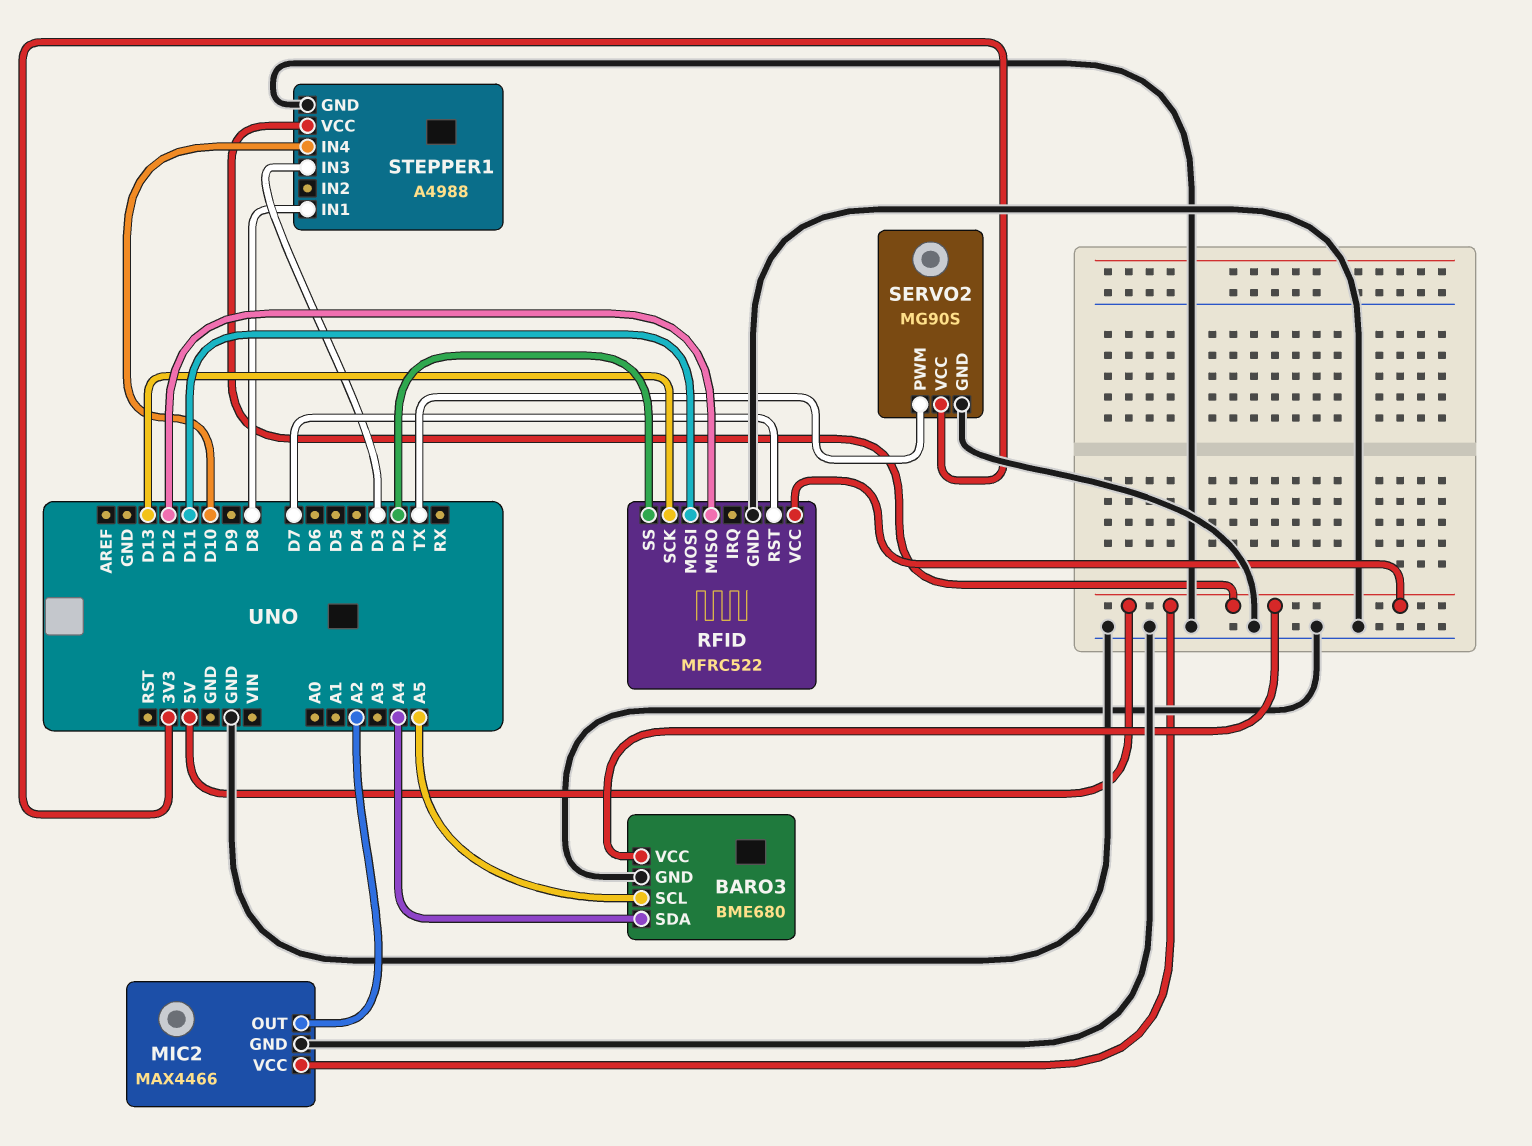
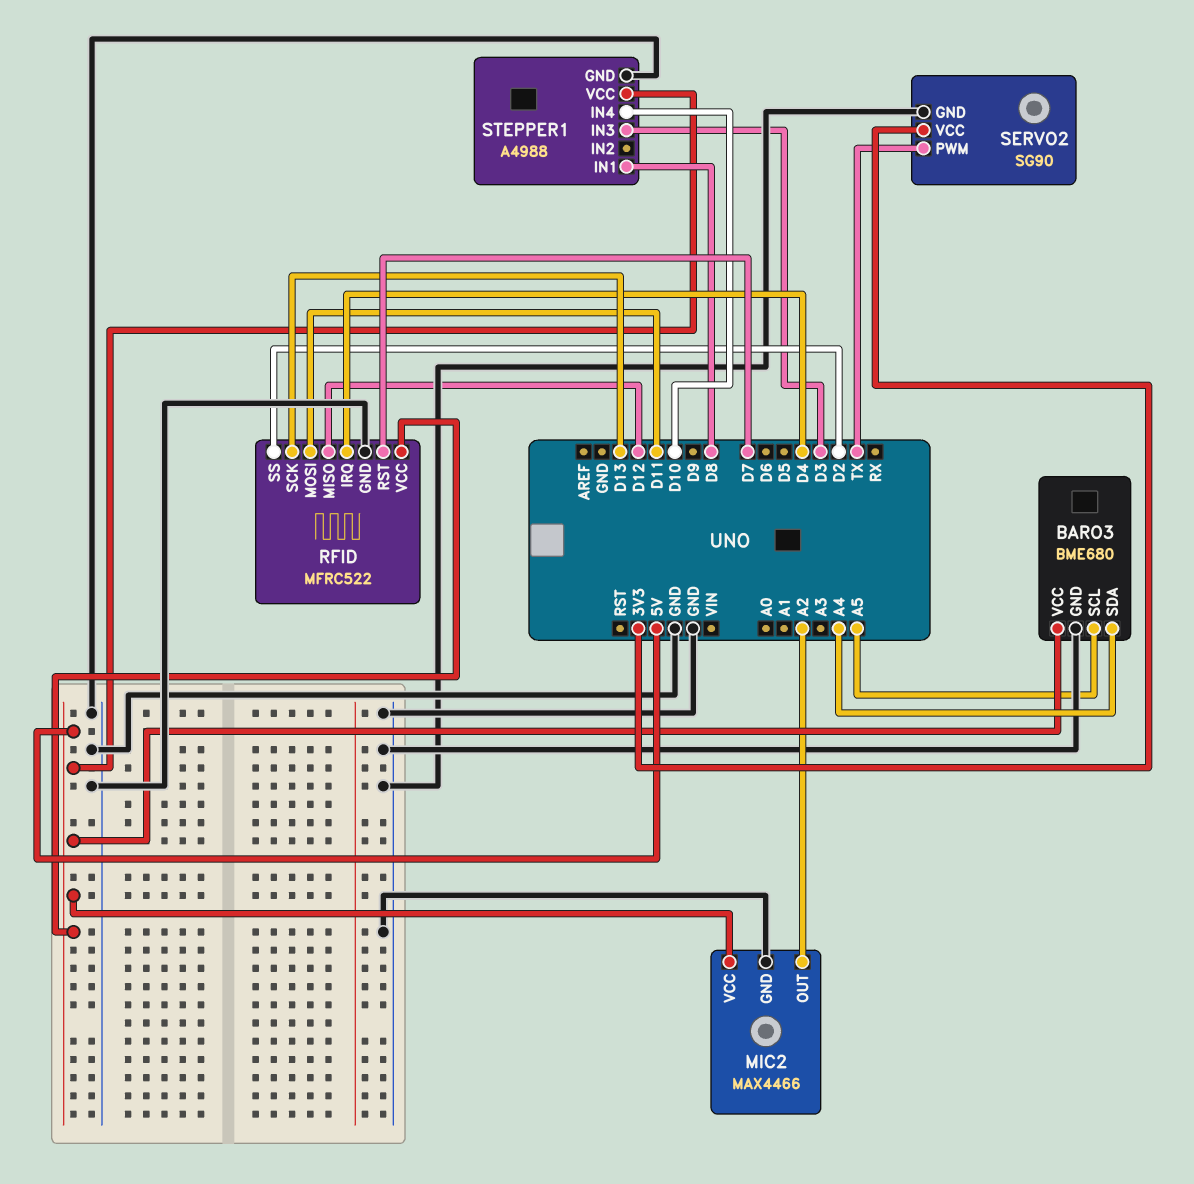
RFID pin IRQ: none -> D4
SERVO2: MG90S -> SG90

